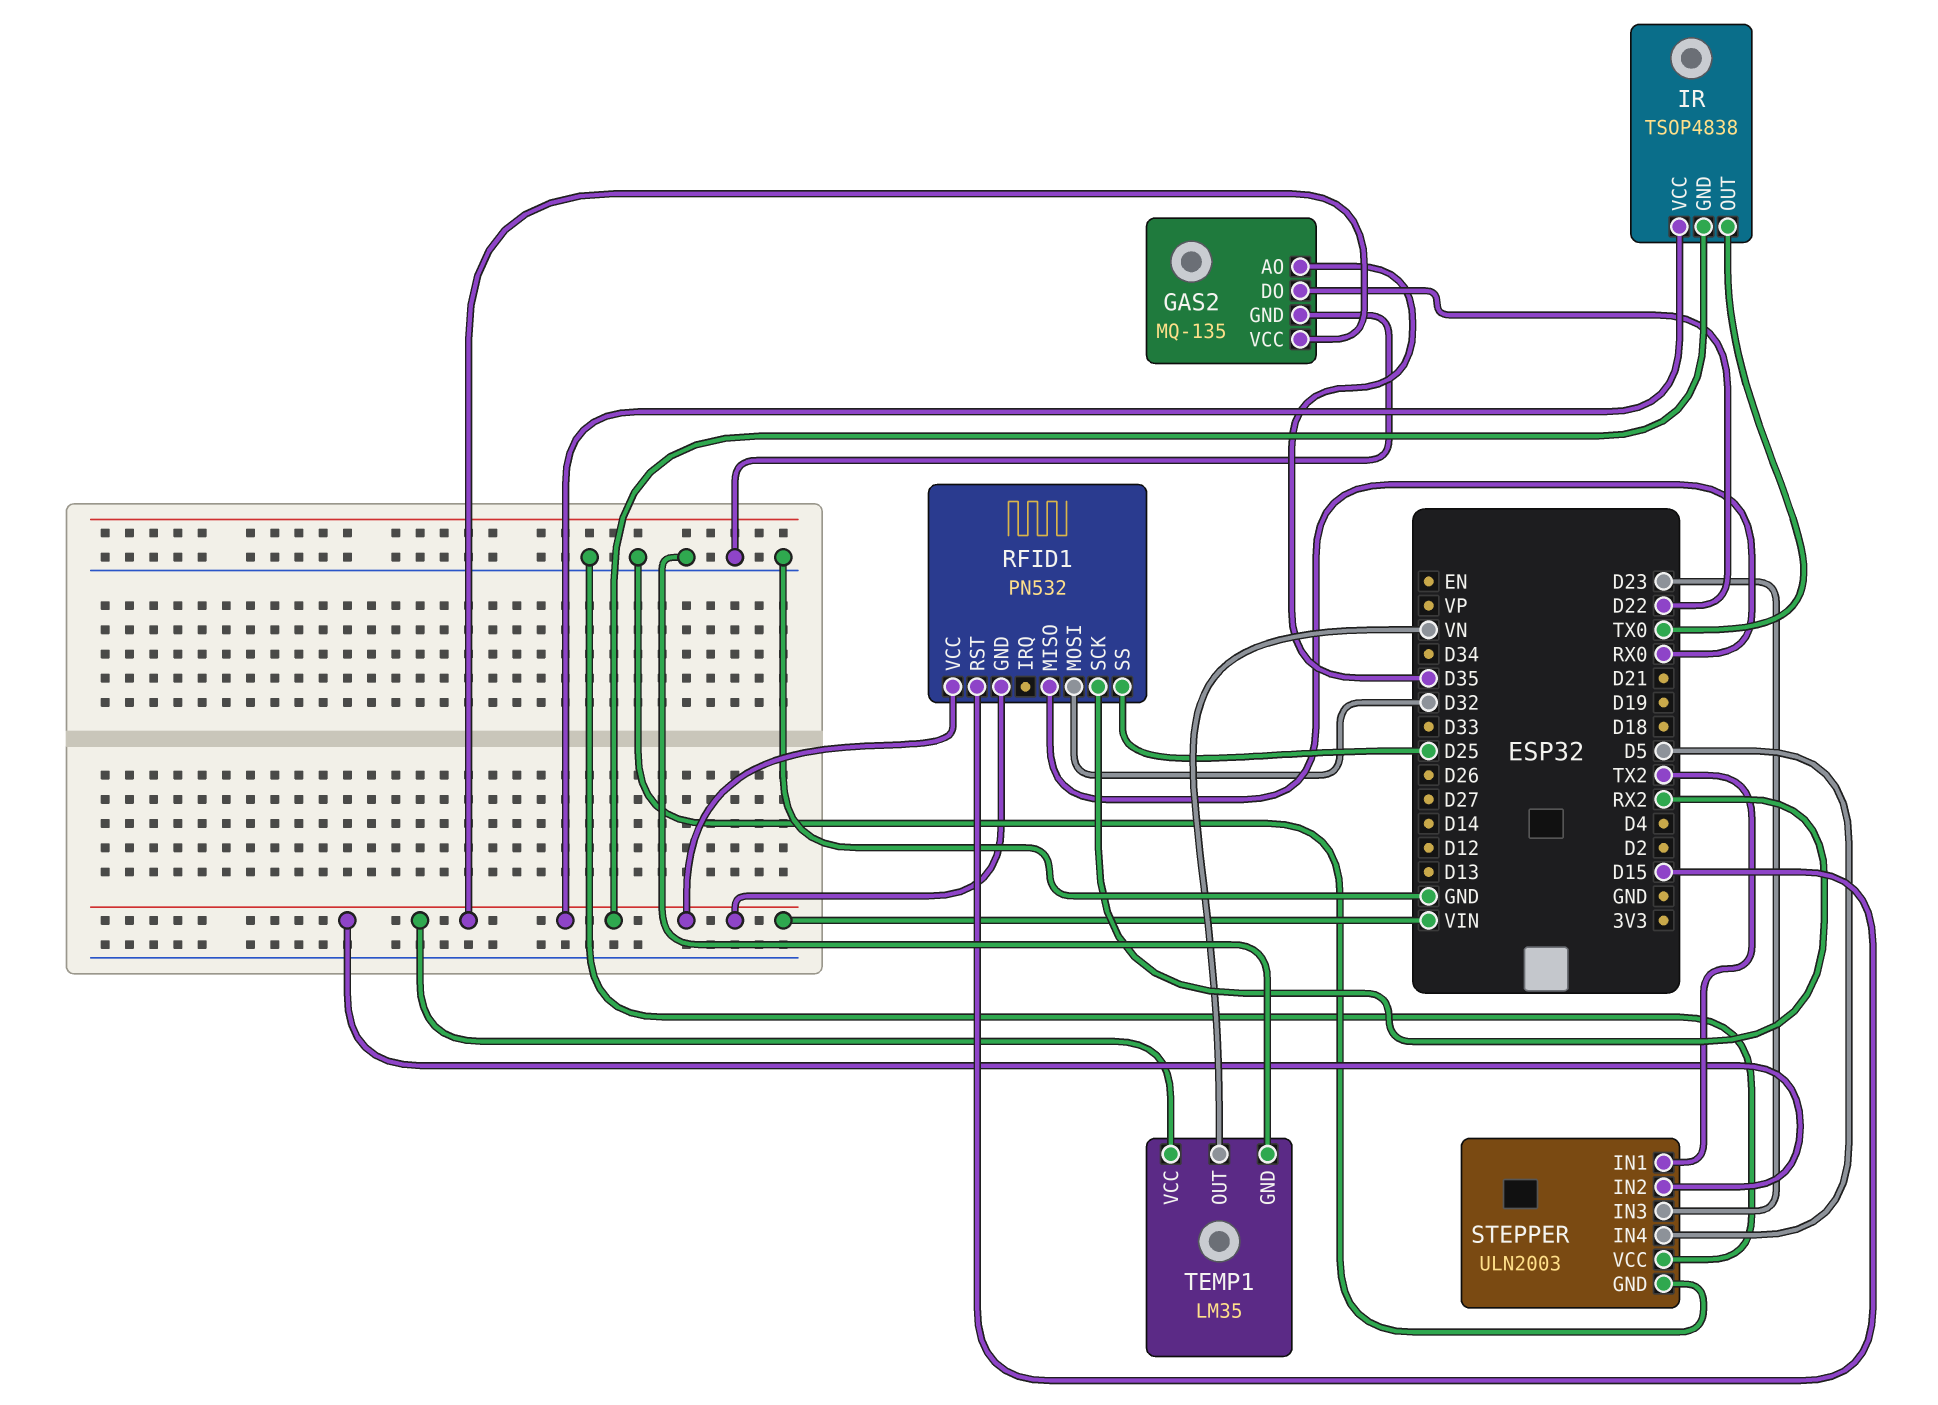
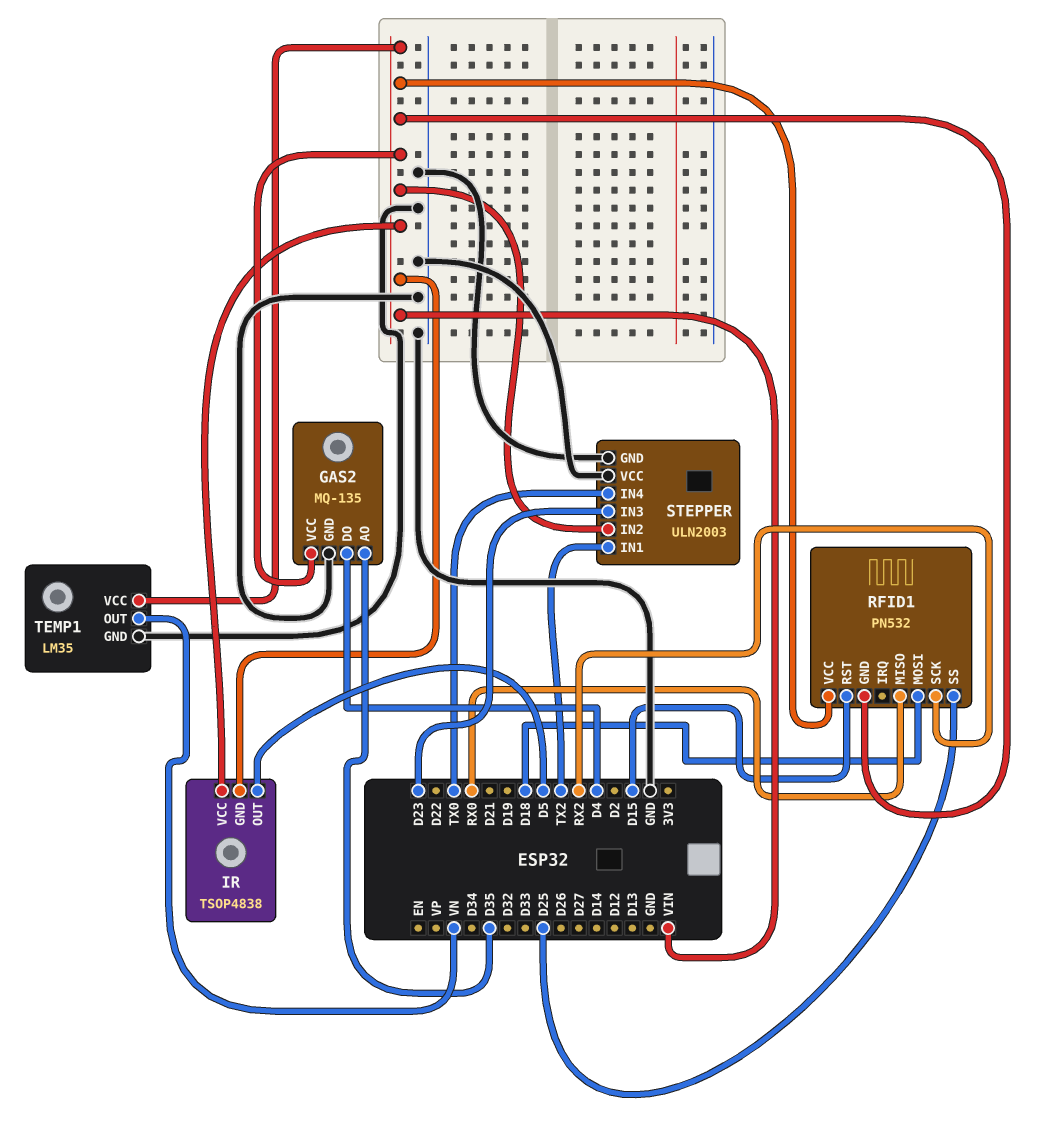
GAS2 pin DO: D22 -> D4
IR pin OUT: TX0 -> D5
RFID1 pin MOSI: D32 -> D18
STEPPER pin IN4: D5 -> TX0

